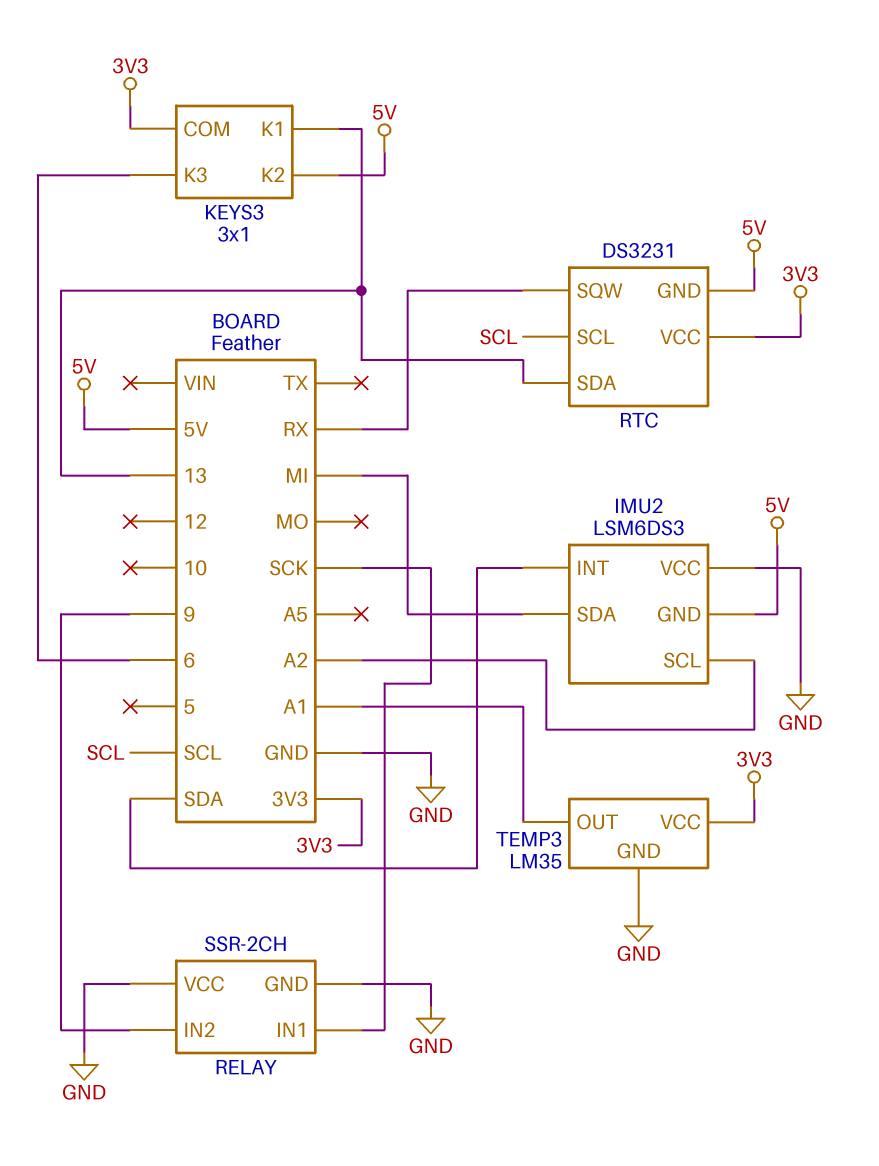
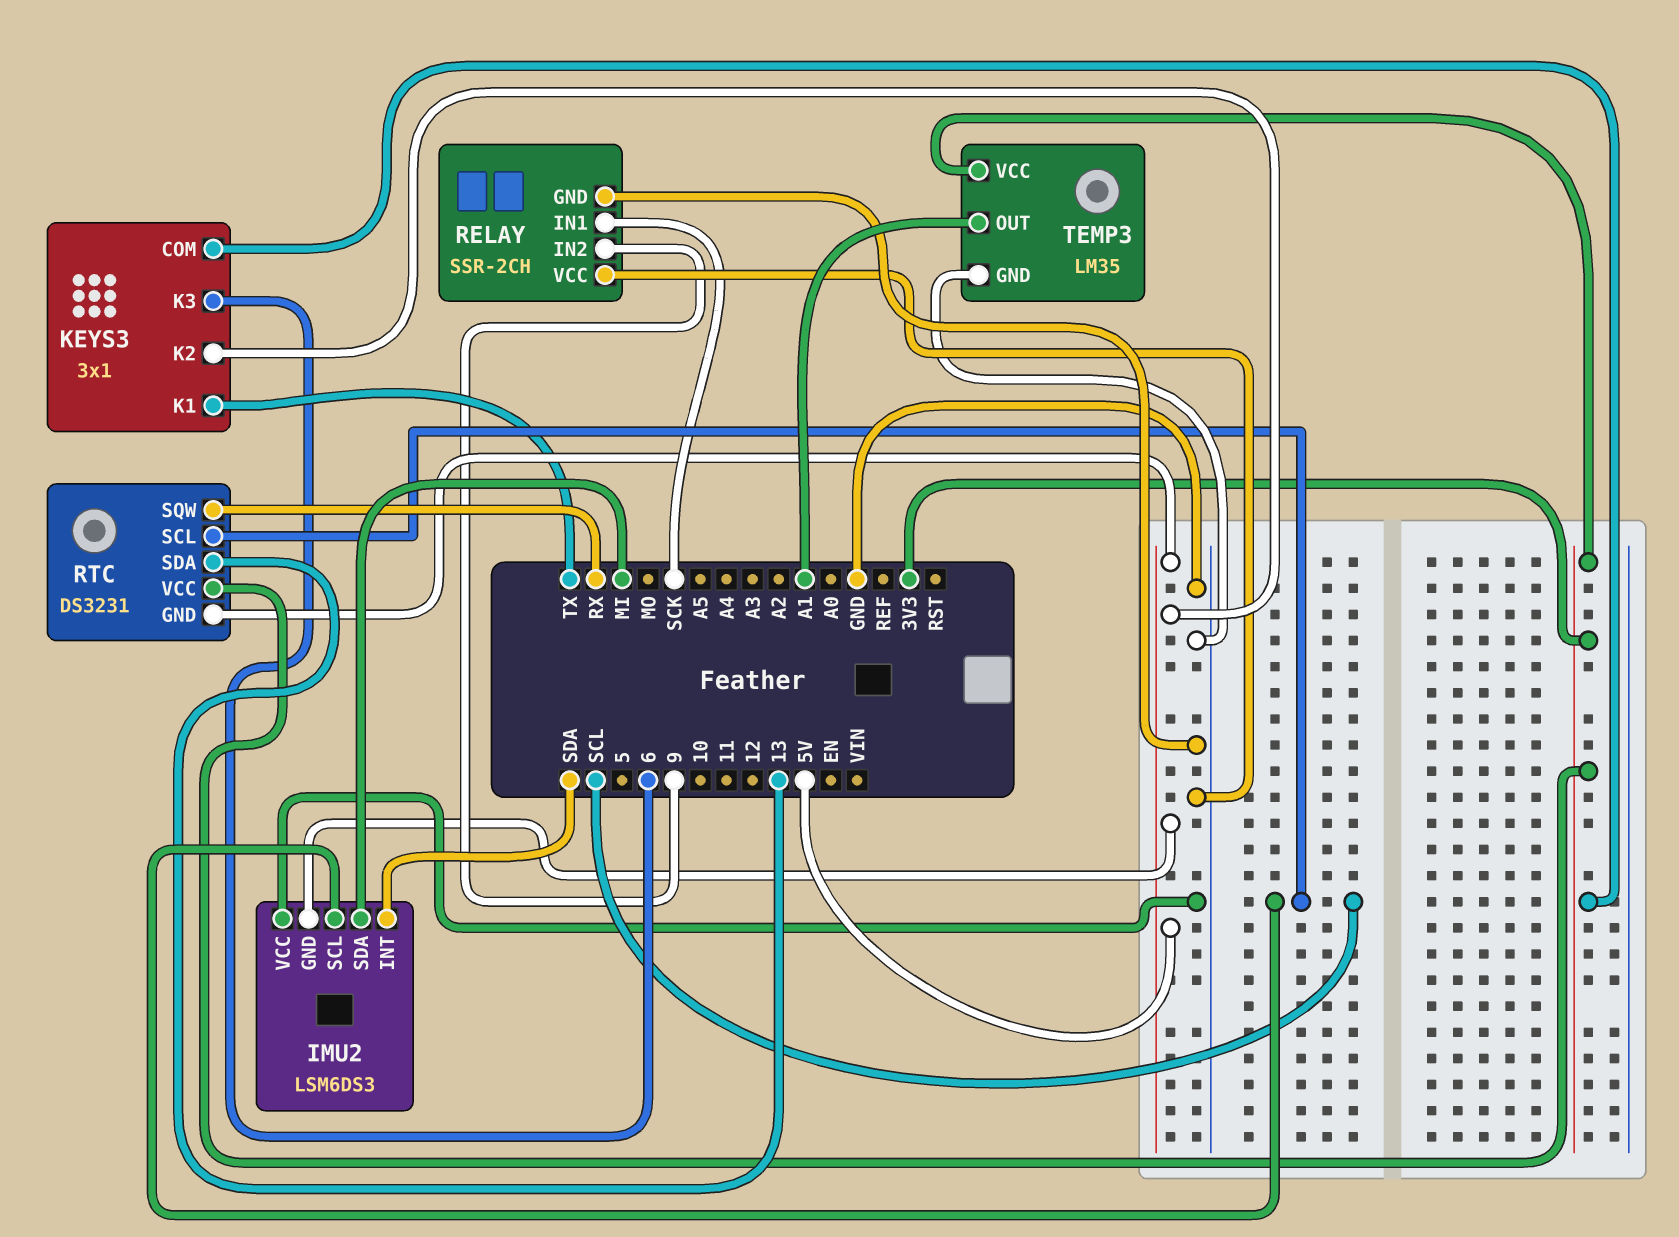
IMU2 pin SCL: A2 -> SCL
KEYS3 pin K1: 13 -> TX

